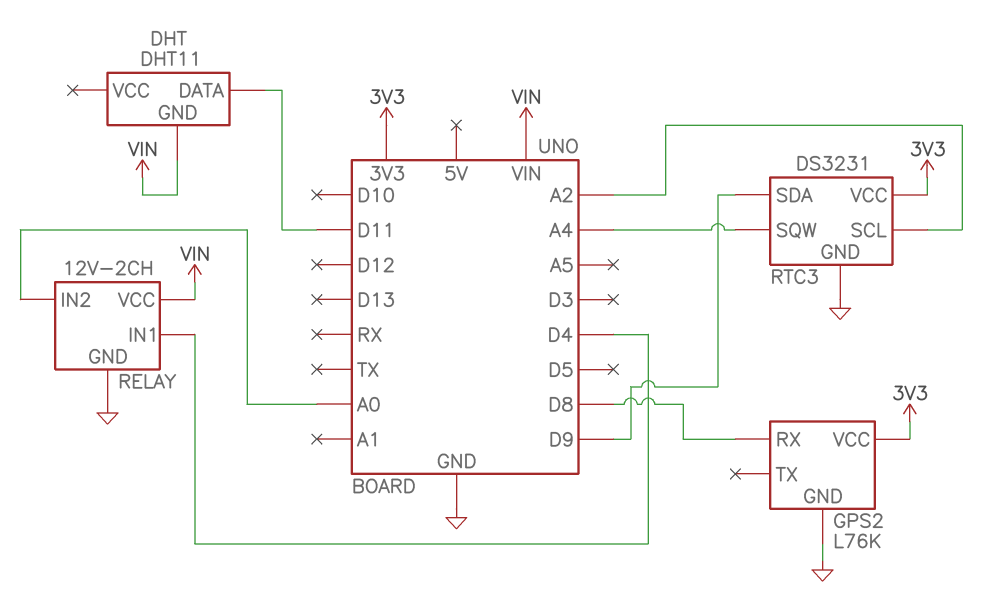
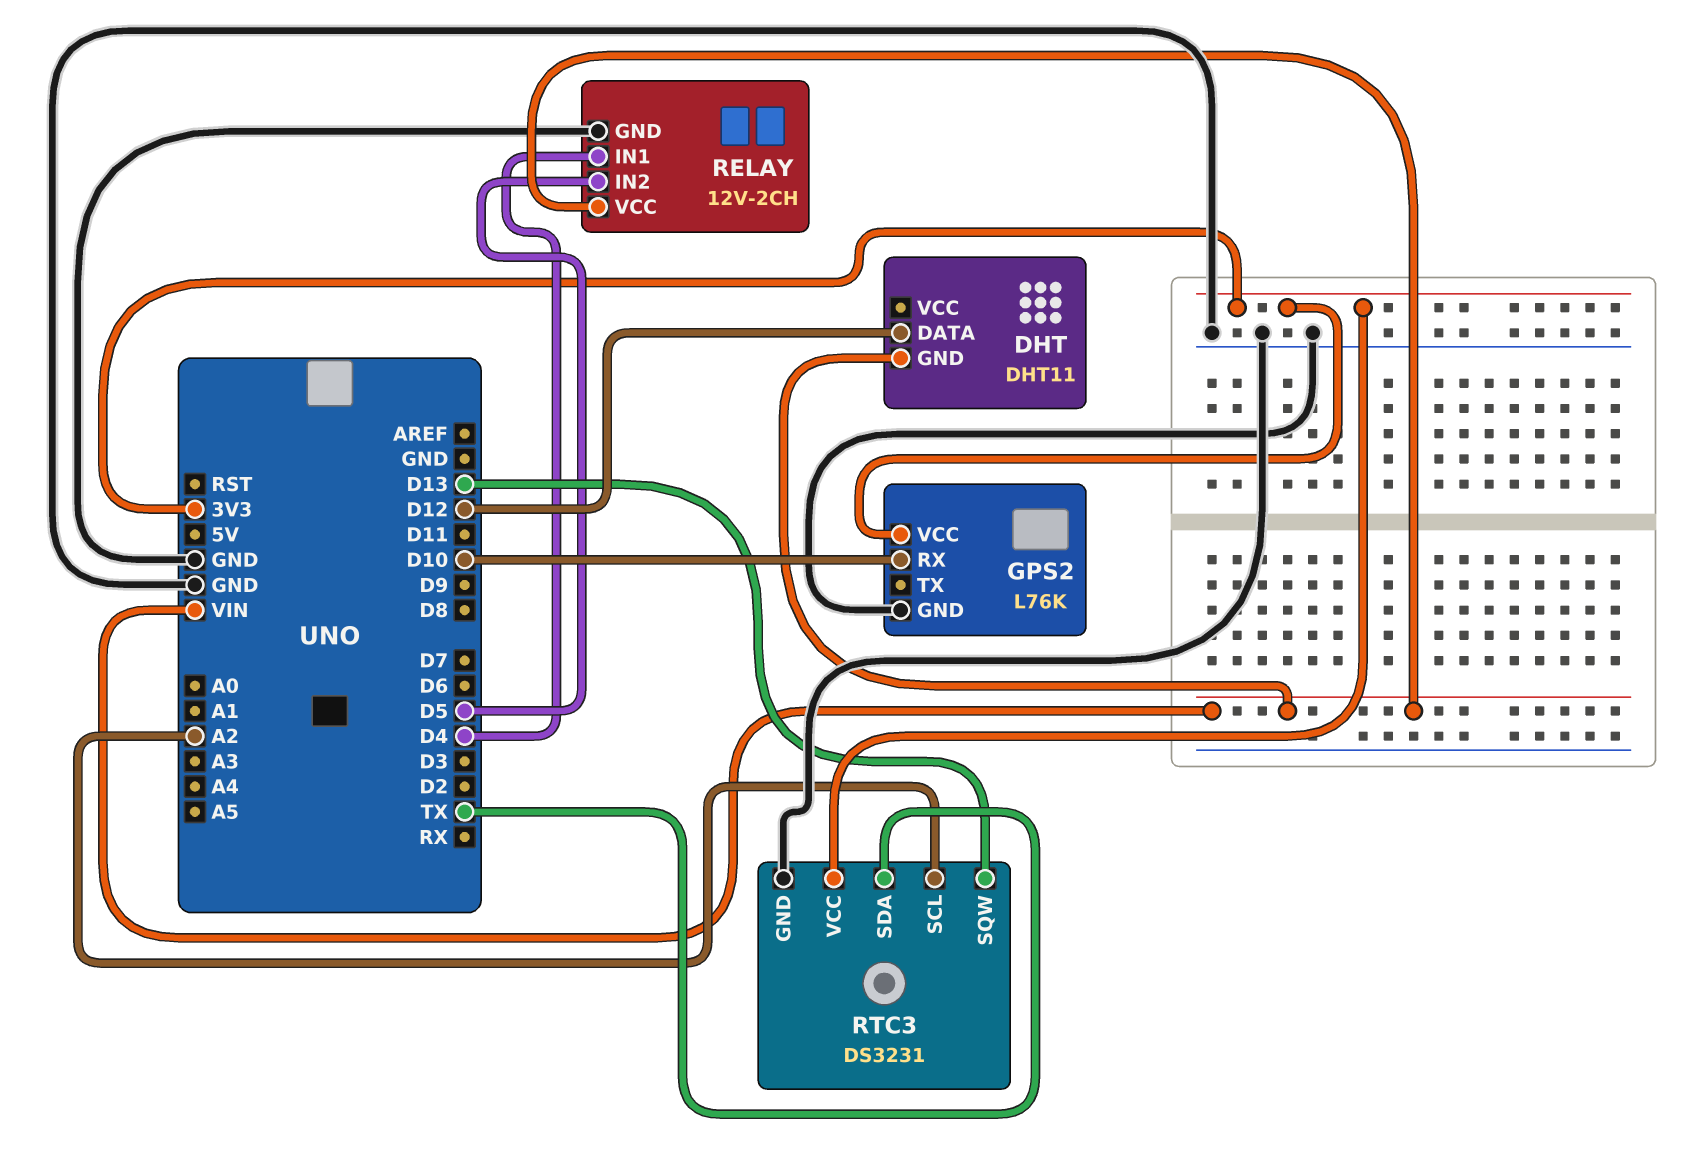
DHT pin DATA: D11 -> D12
GPS2 pin RX: D8 -> D10
RELAY pin IN2: A0 -> D5
RTC3 pin SDA: D9 -> TX
RTC3 pin SQW: A4 -> D13

